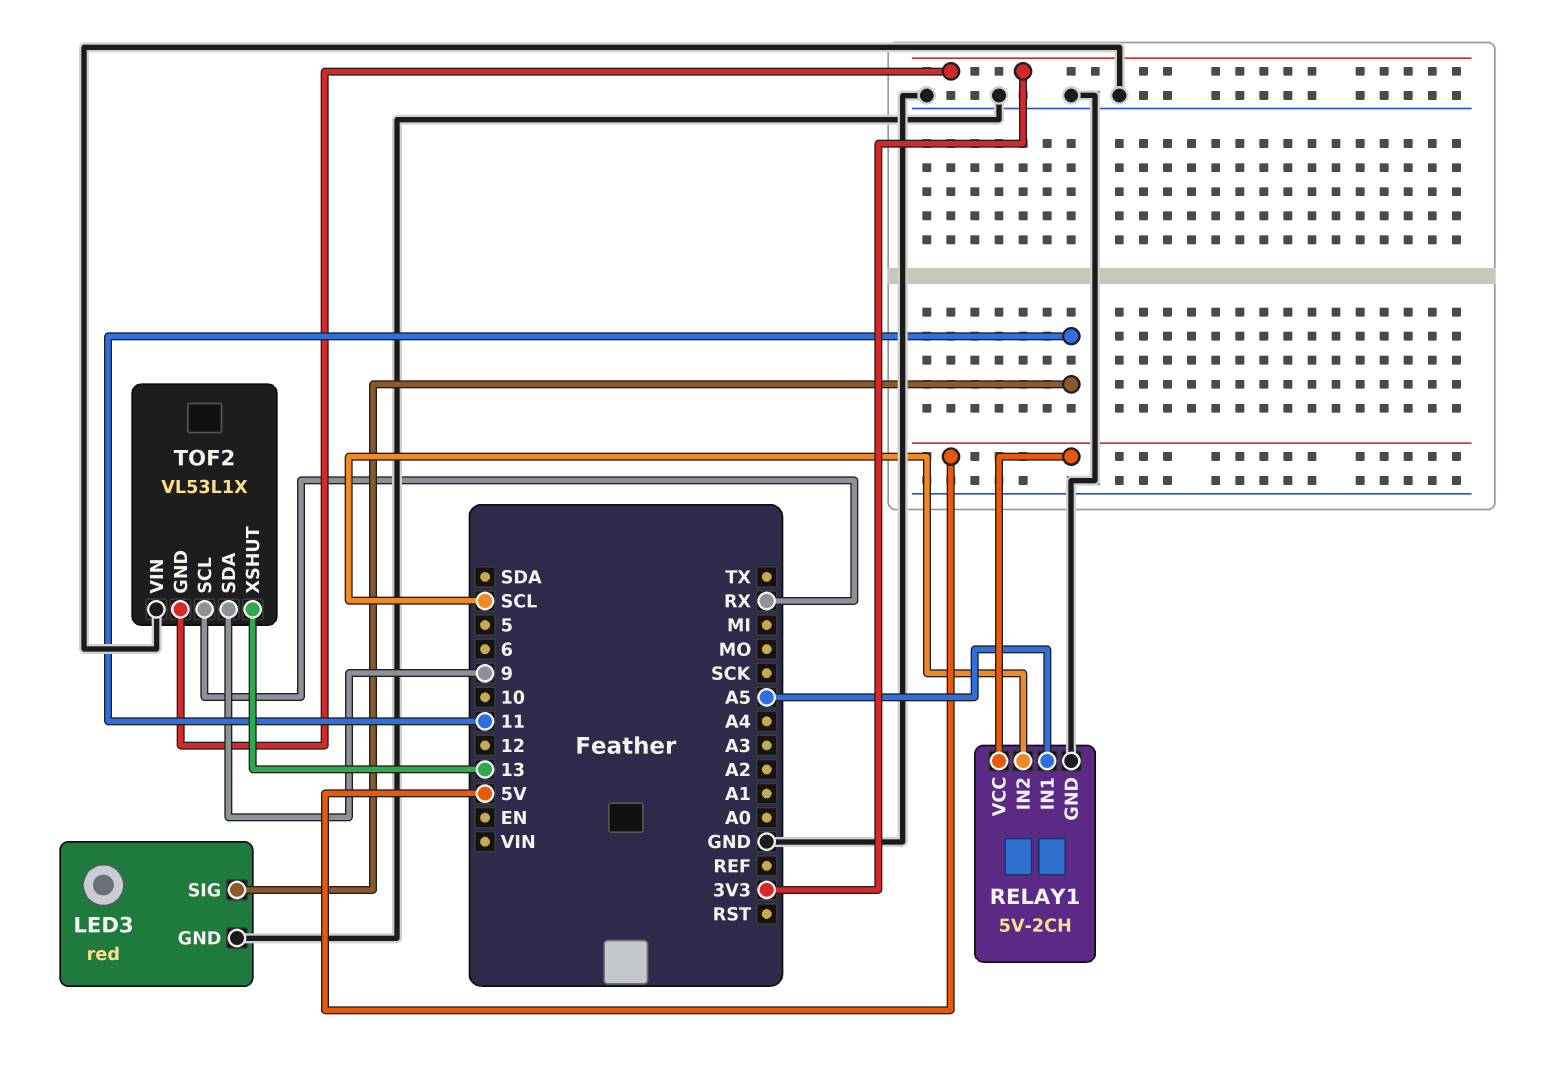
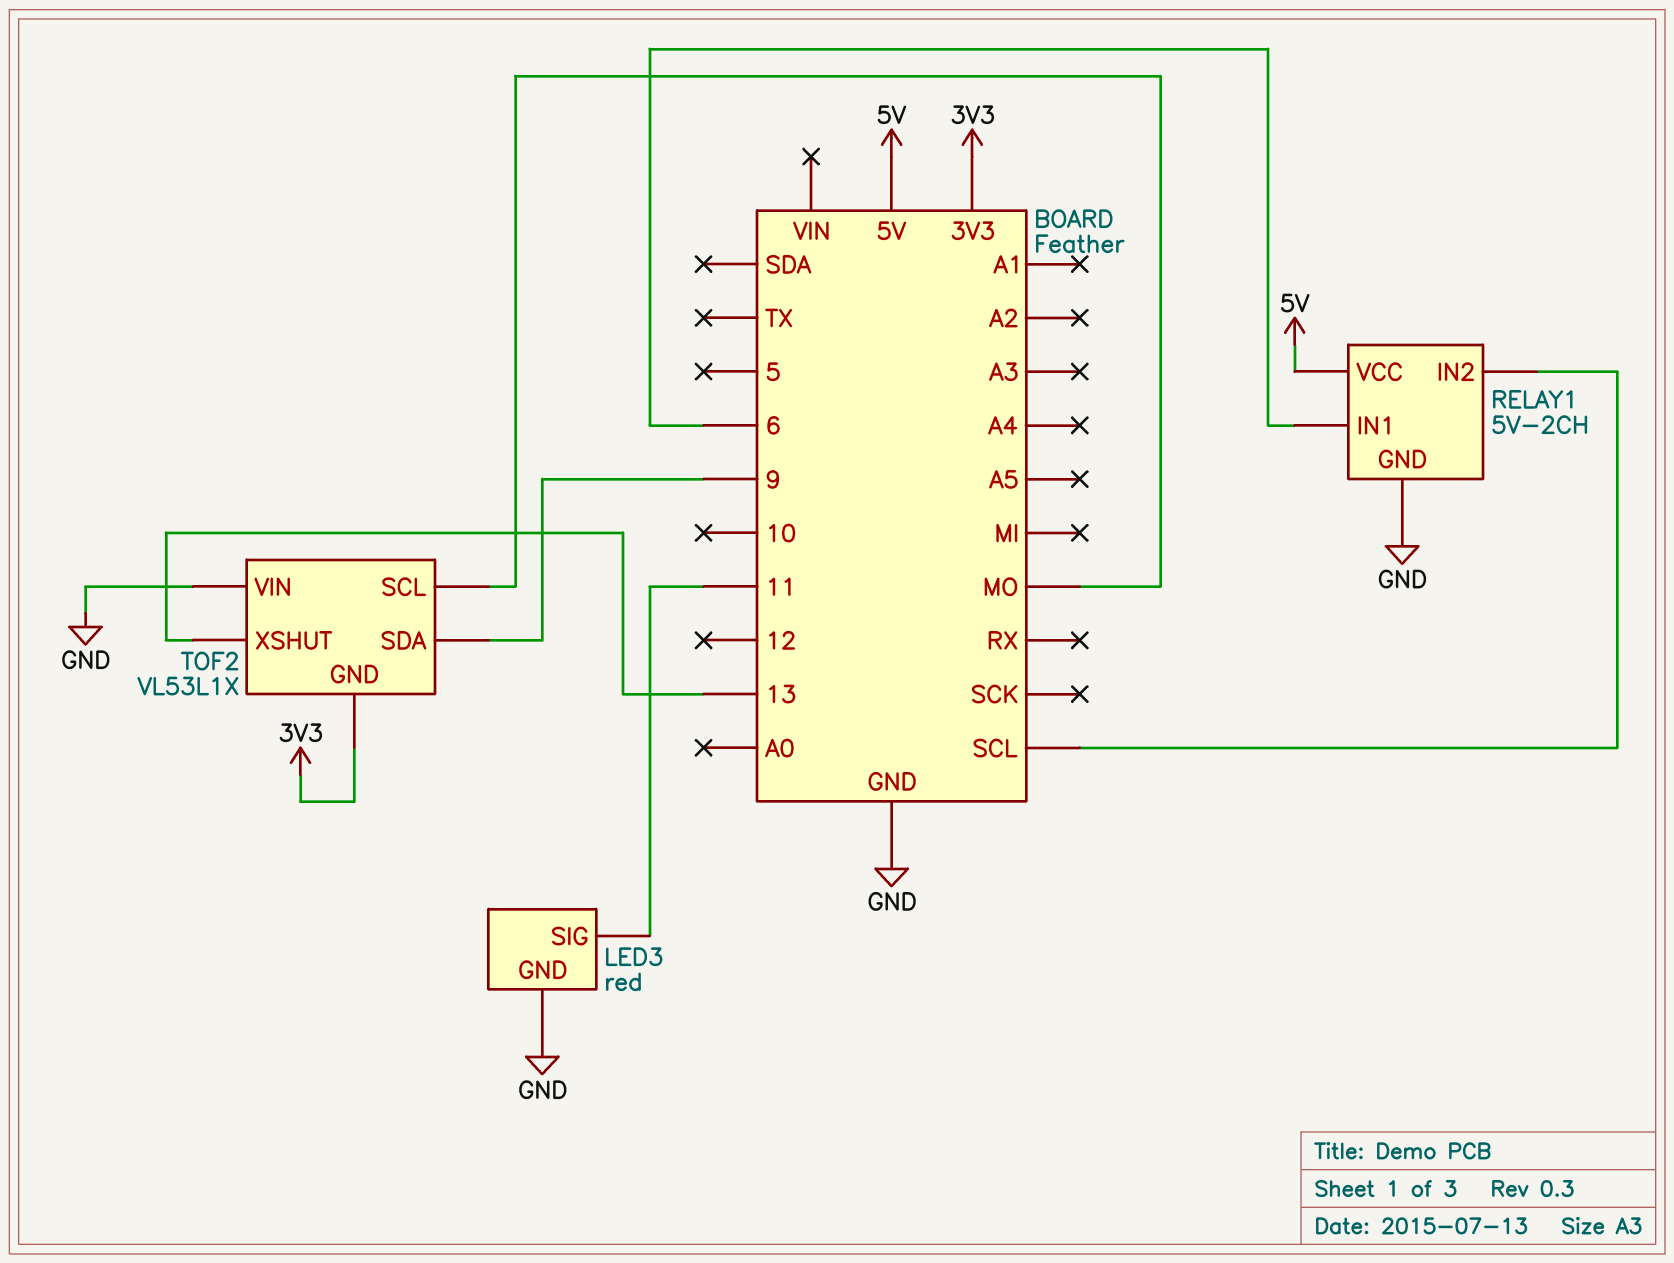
RELAY1 pin IN1: A5 -> 6
TOF2 pin SCL: RX -> MO

